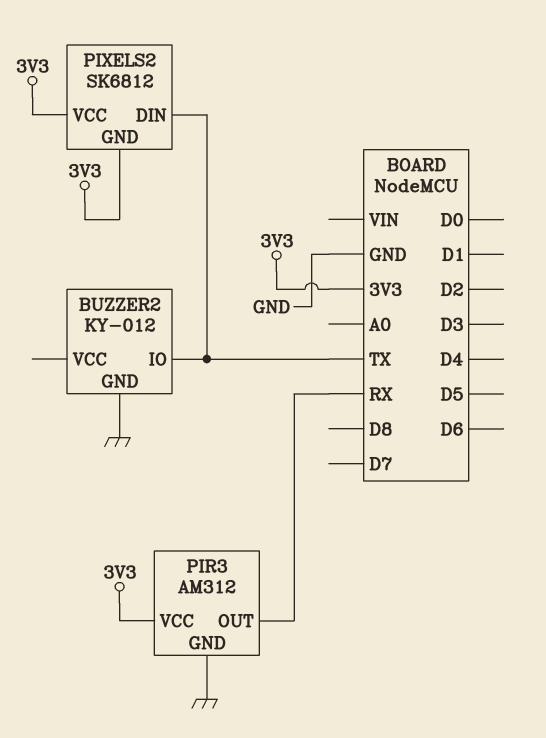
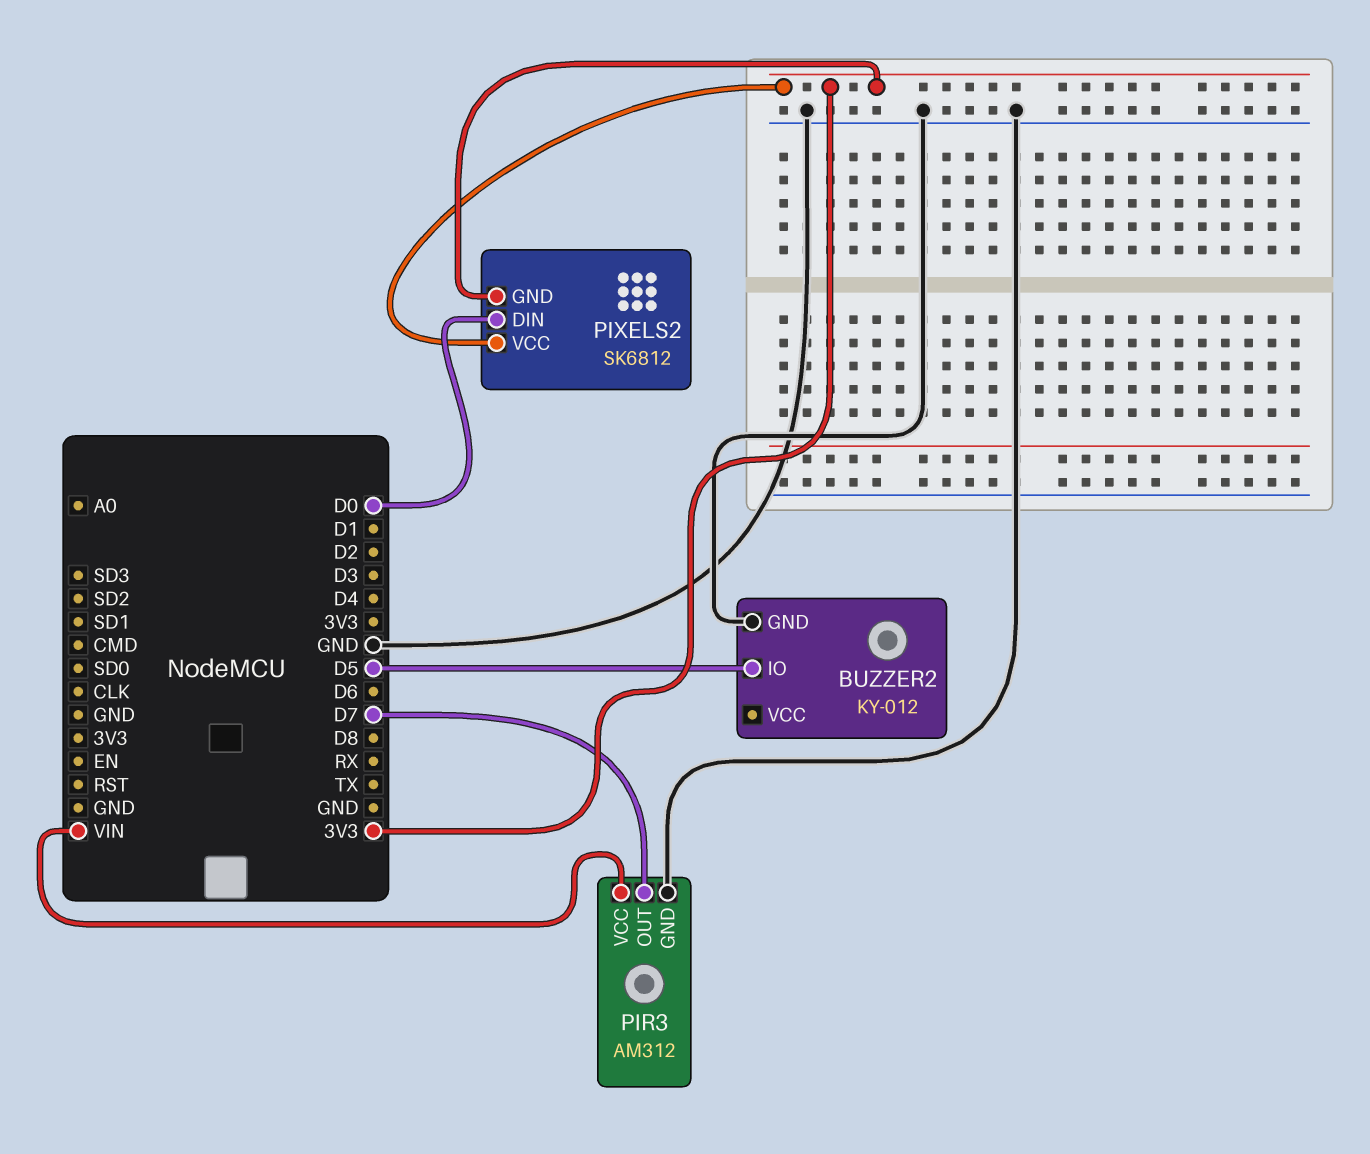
BUZZER2 pin IO: TX -> D5
PIR3 pin OUT: RX -> D7
PIR3 pin VCC: 3V3 -> VIN
PIXELS2 pin DIN: TX -> D0

